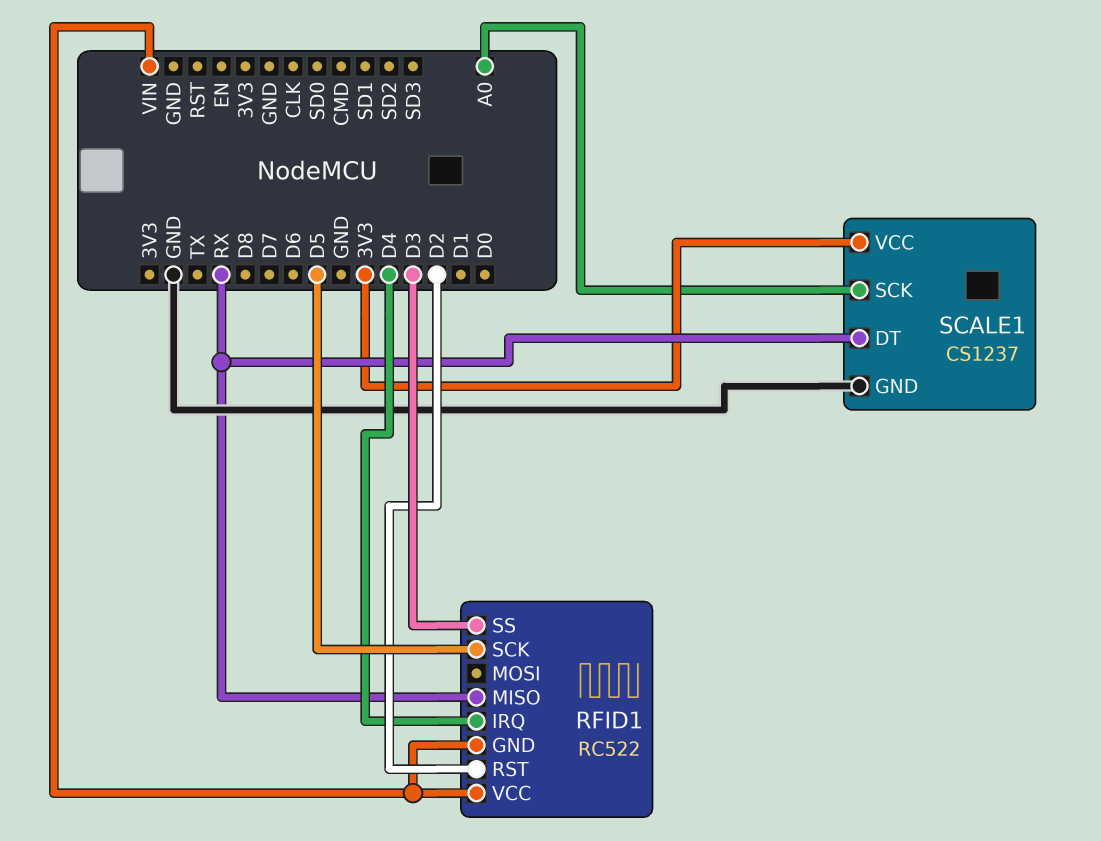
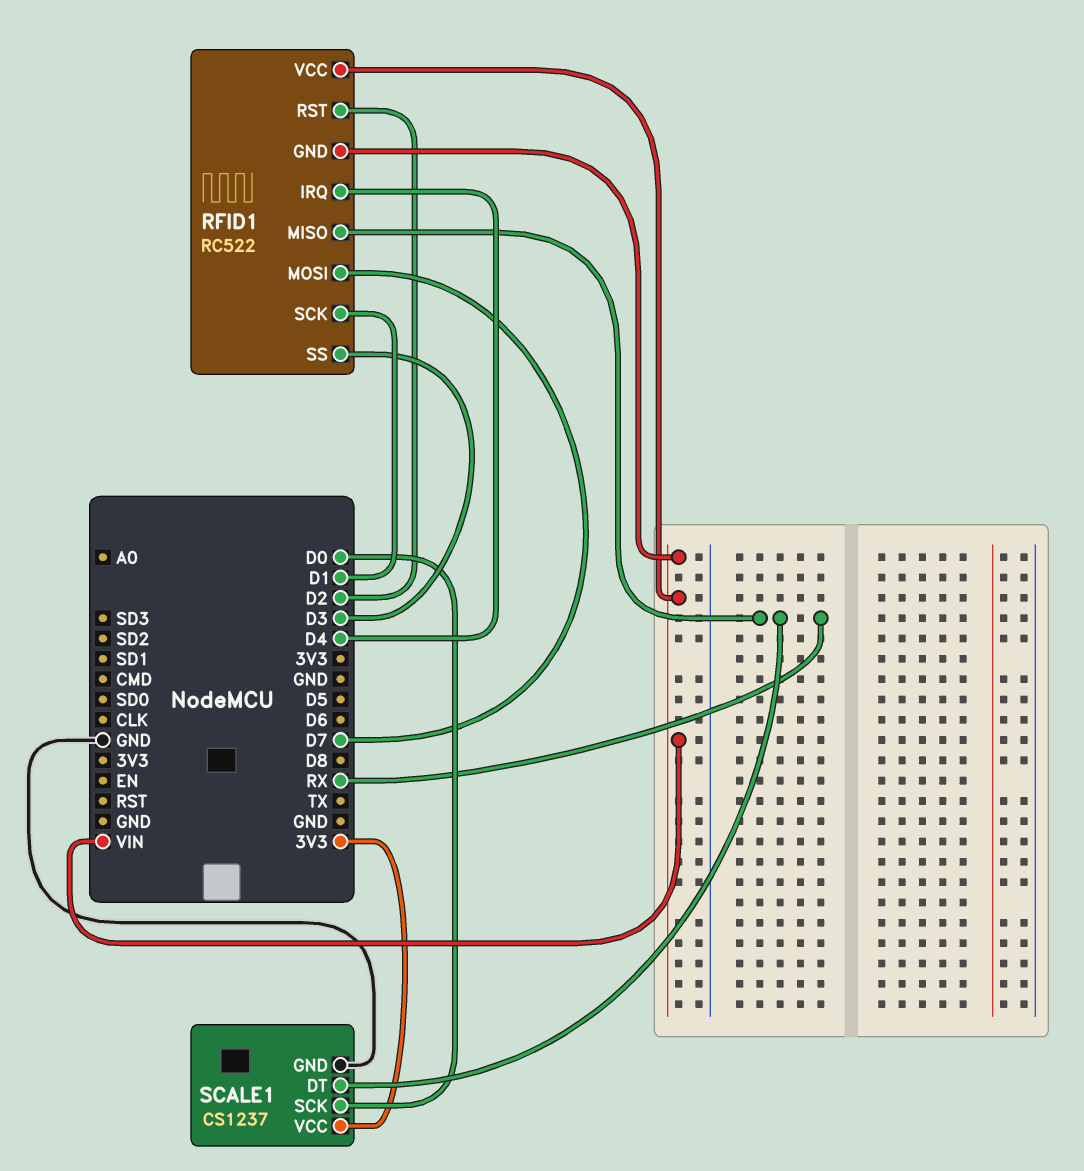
RFID1 pin MOSI: none -> D7
RFID1 pin SCK: D5 -> D1
SCALE1 pin SCK: A0 -> D0

